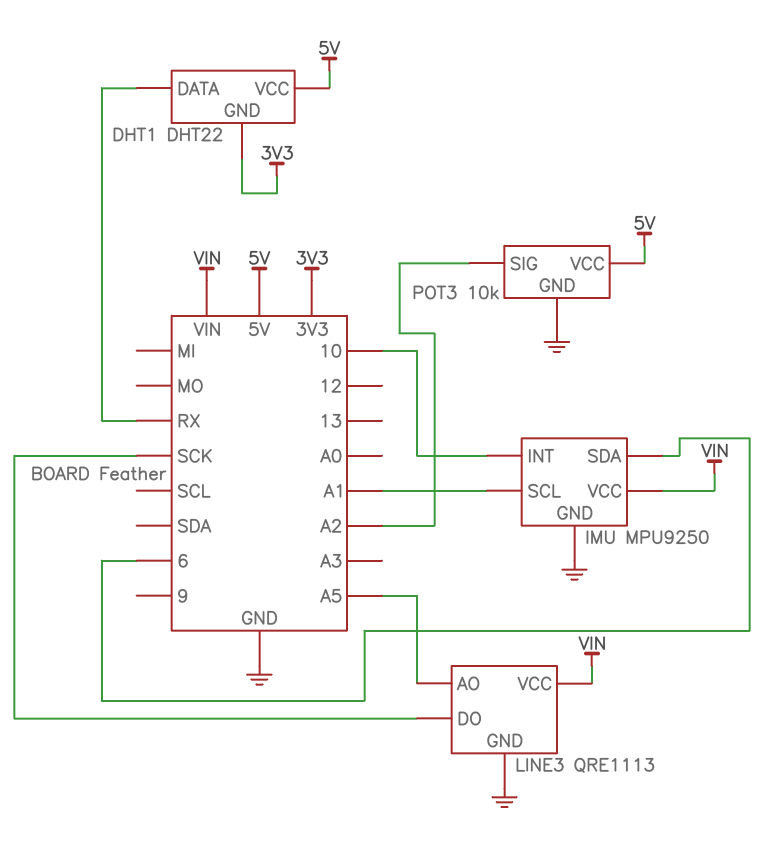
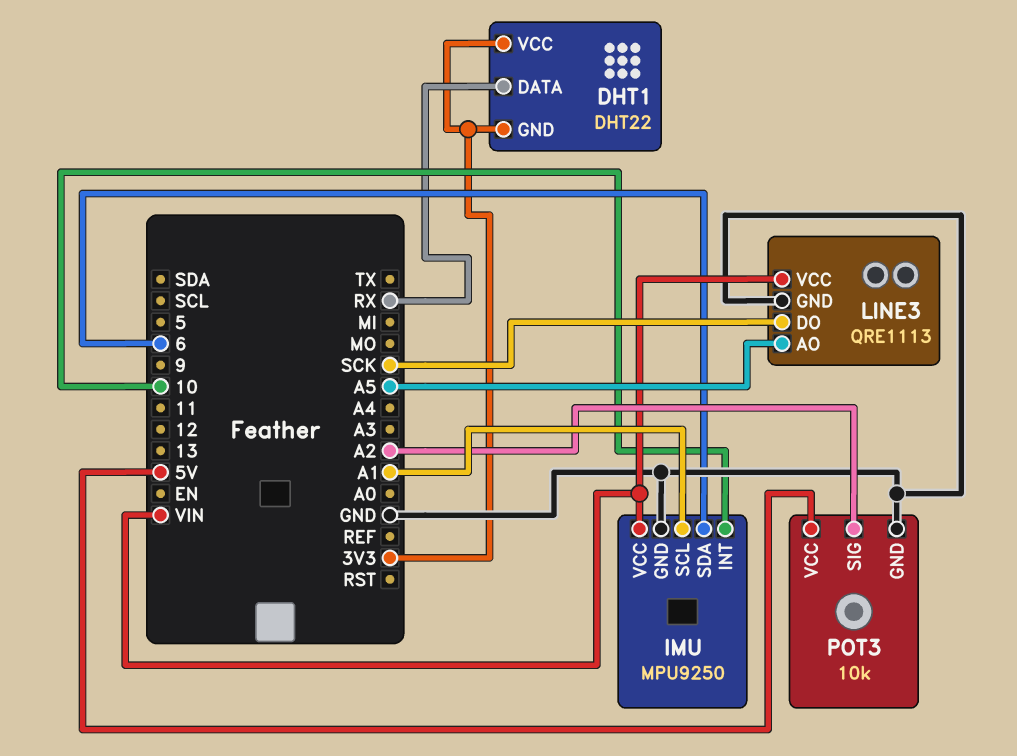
DHT1 pin VCC: 5V -> 3V3

